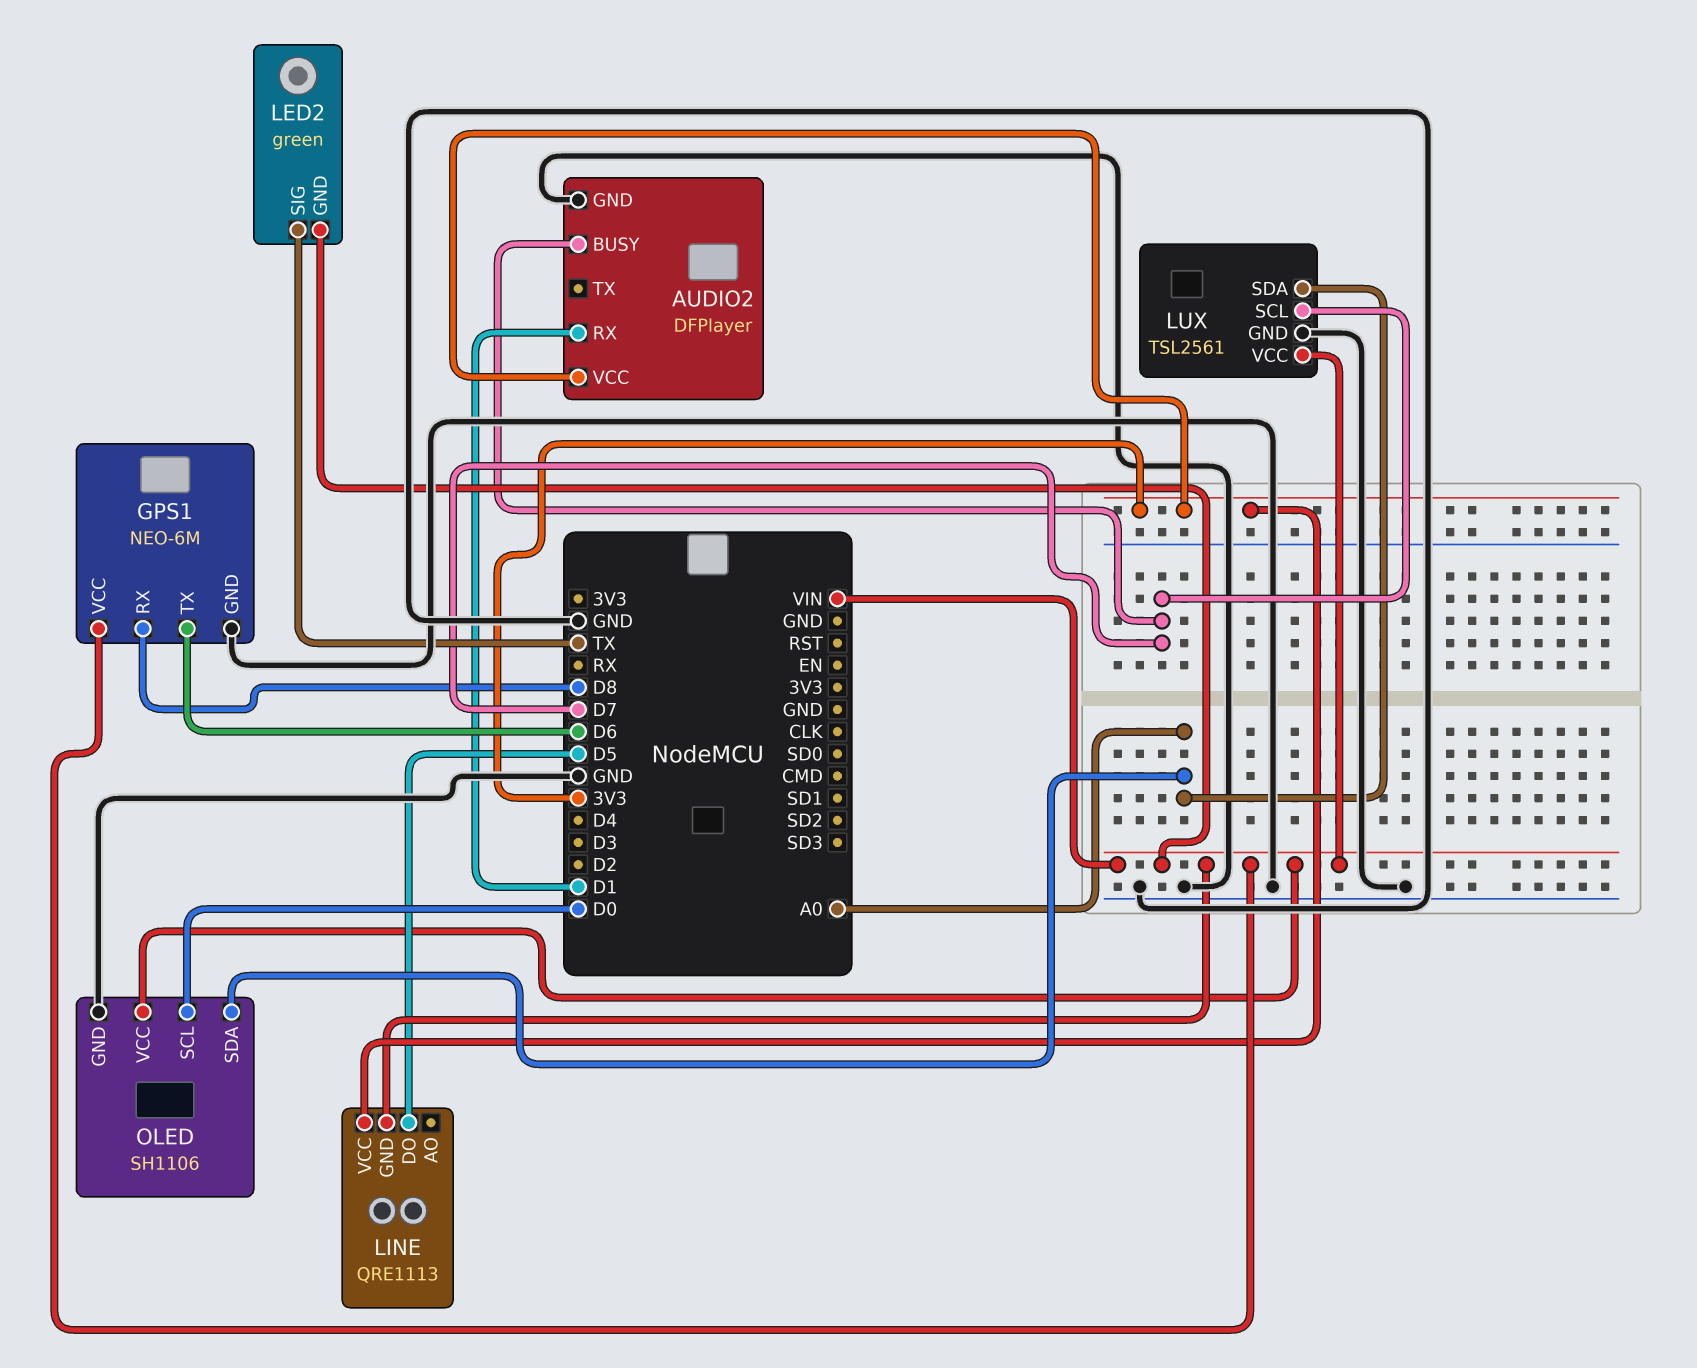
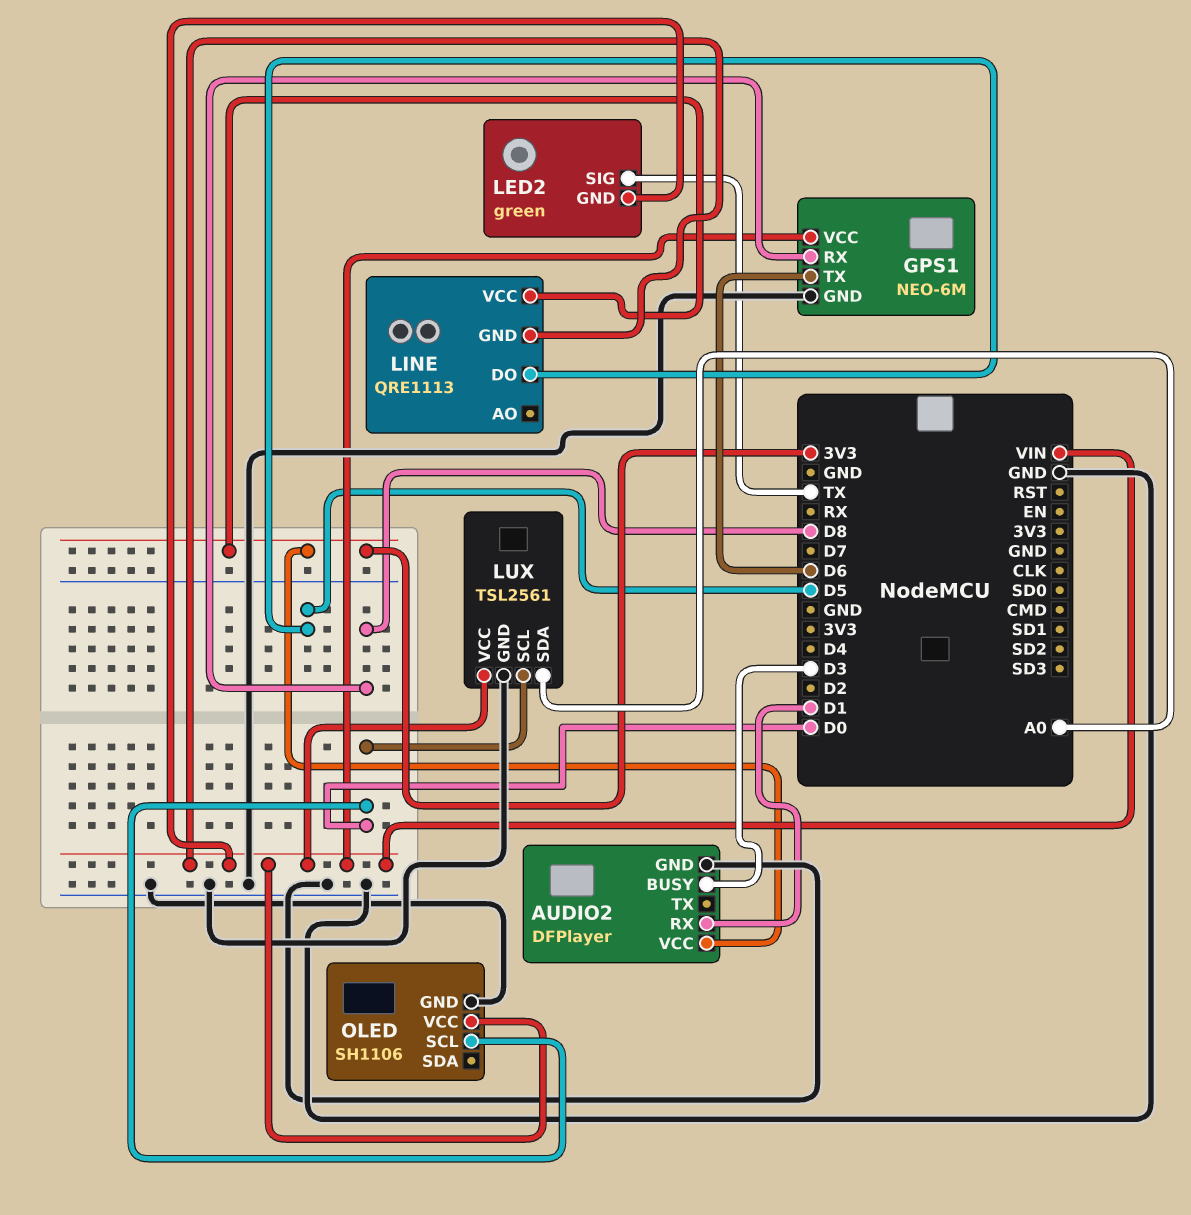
AUDIO2 pin BUSY: D7 -> D3
LUX pin SCL: D7 -> D0
OLED pin SDA: A0 -> none

